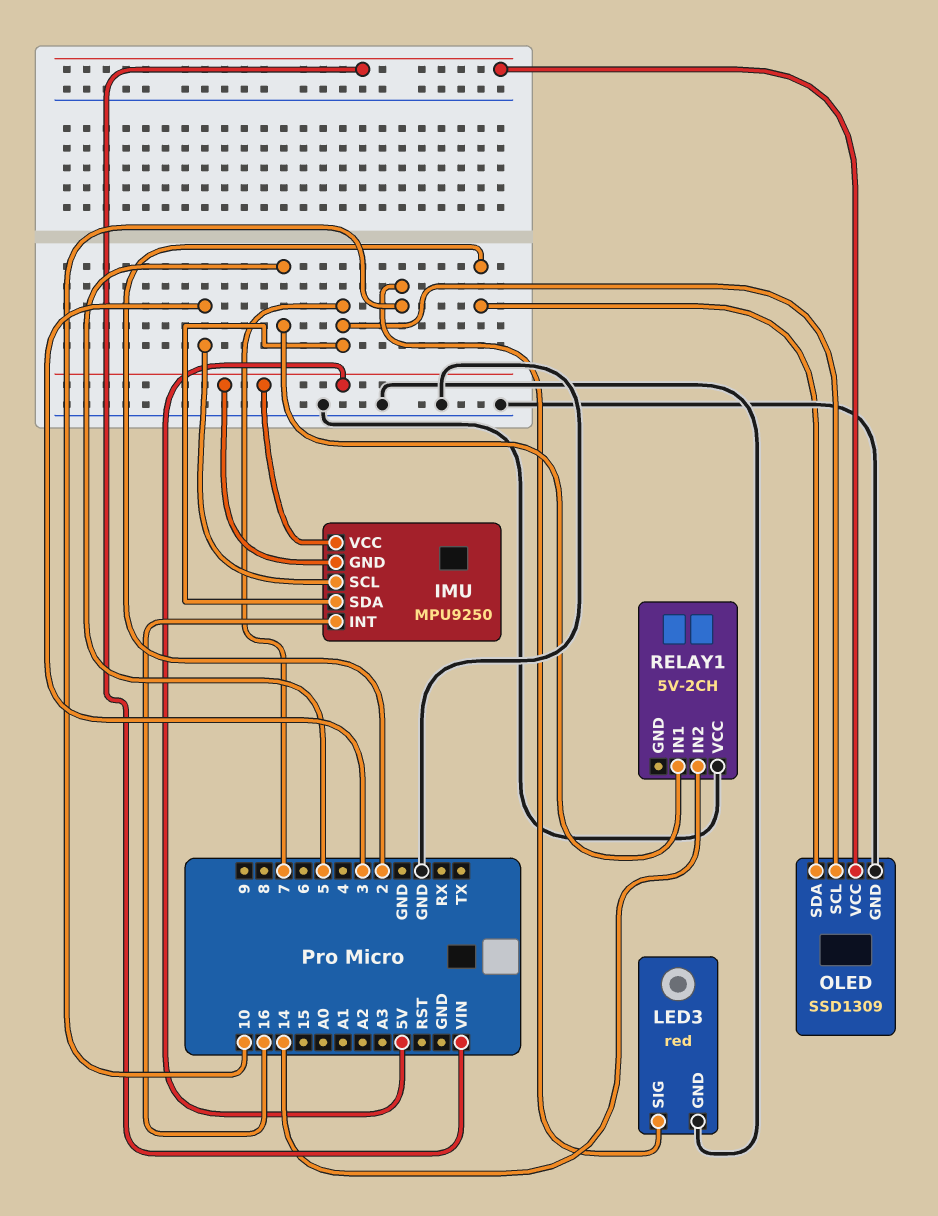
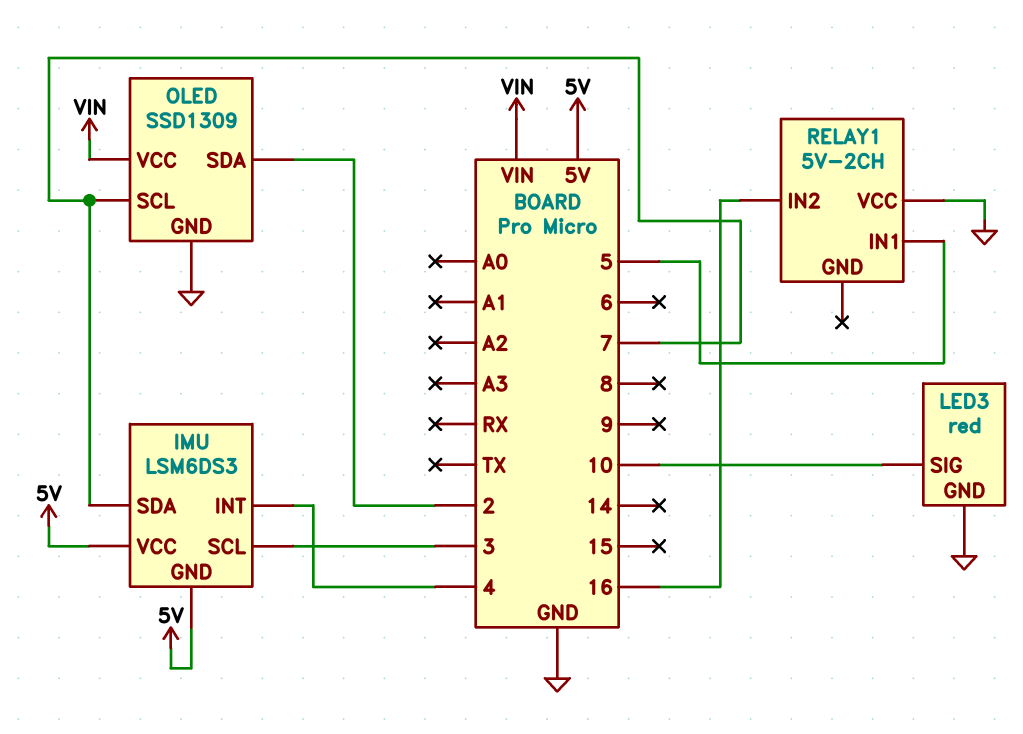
IMU: MPU9250 -> LSM6DS3
IMU pin INT: 16 -> 4
RELAY1 pin IN2: 14 -> 16

